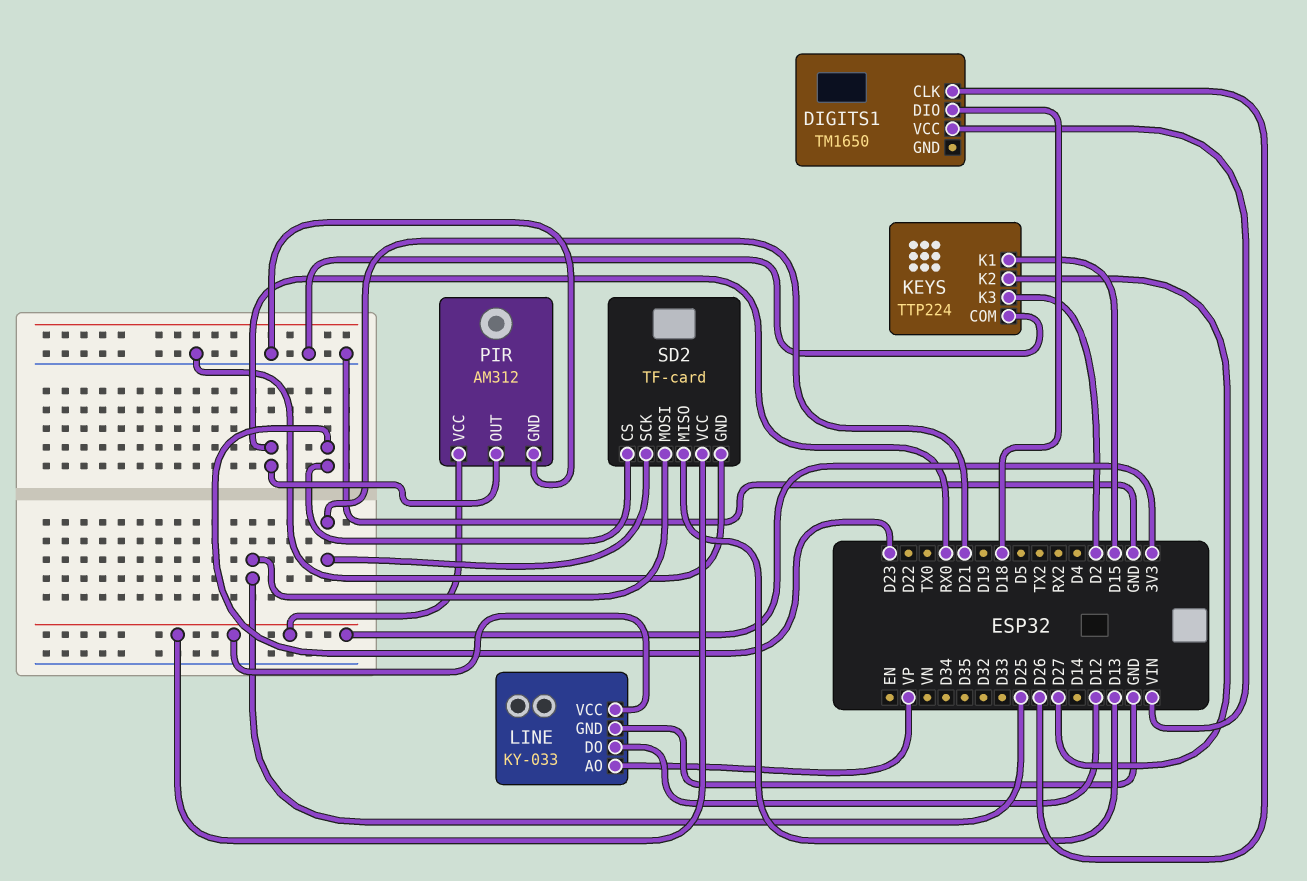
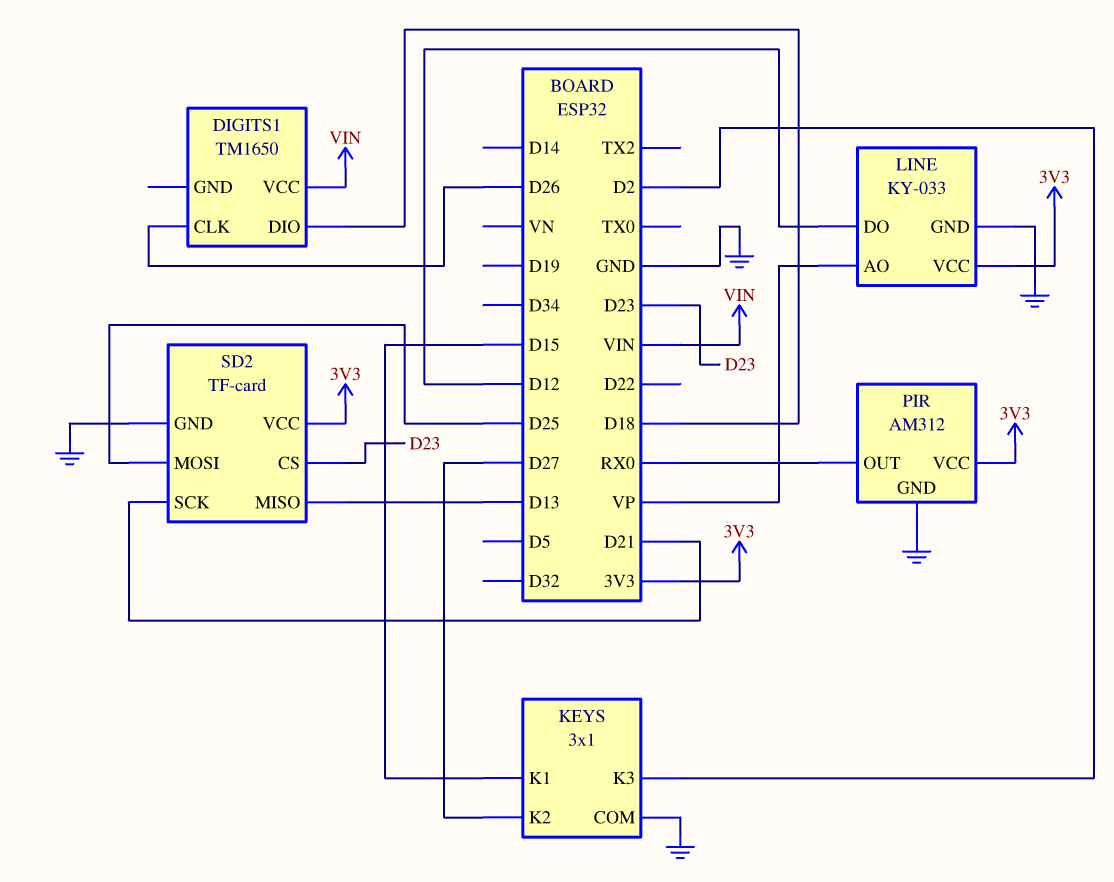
KEYS: TTP224 -> 3x1

